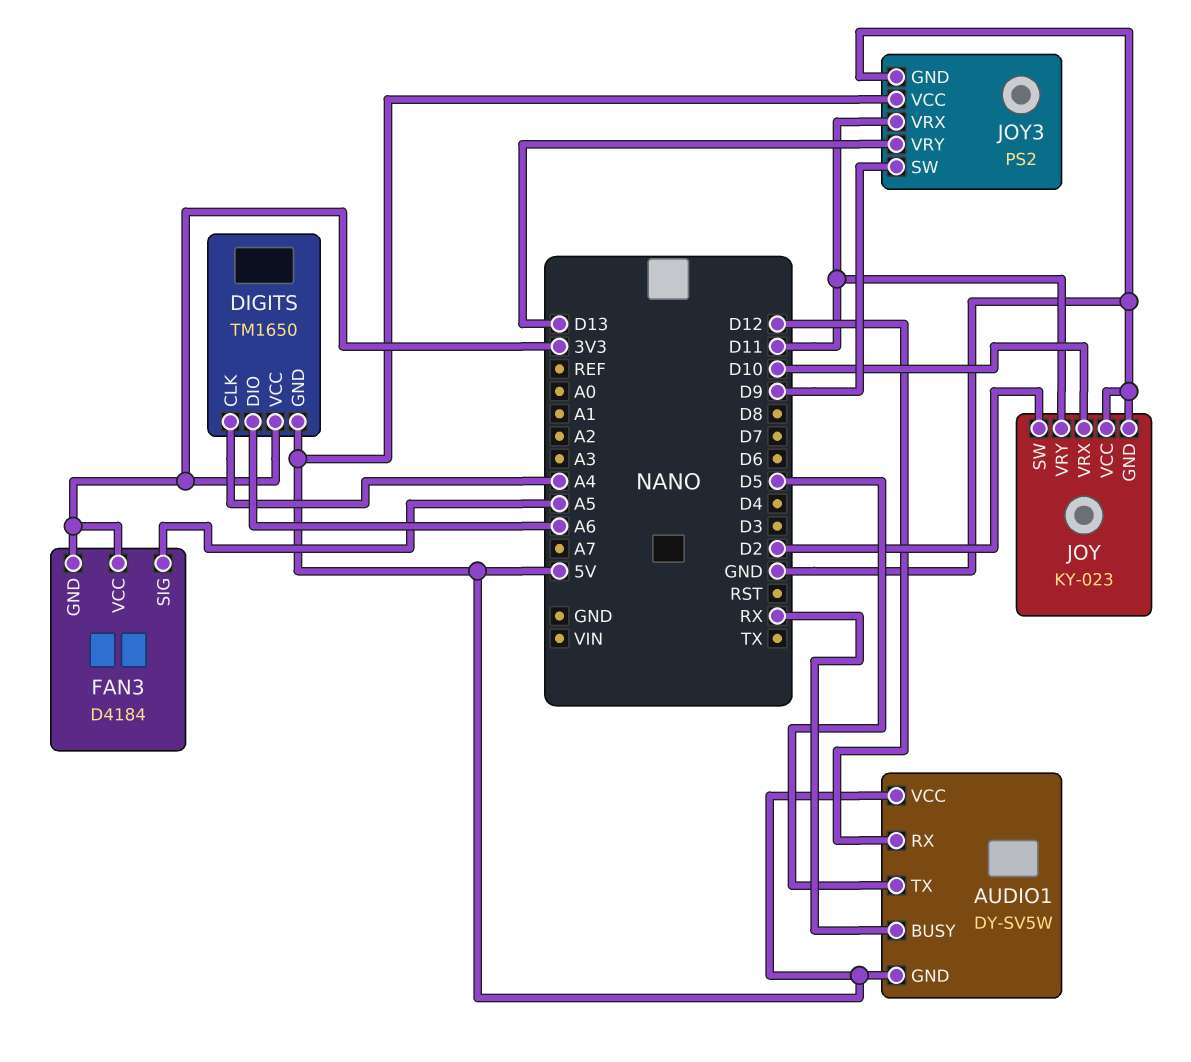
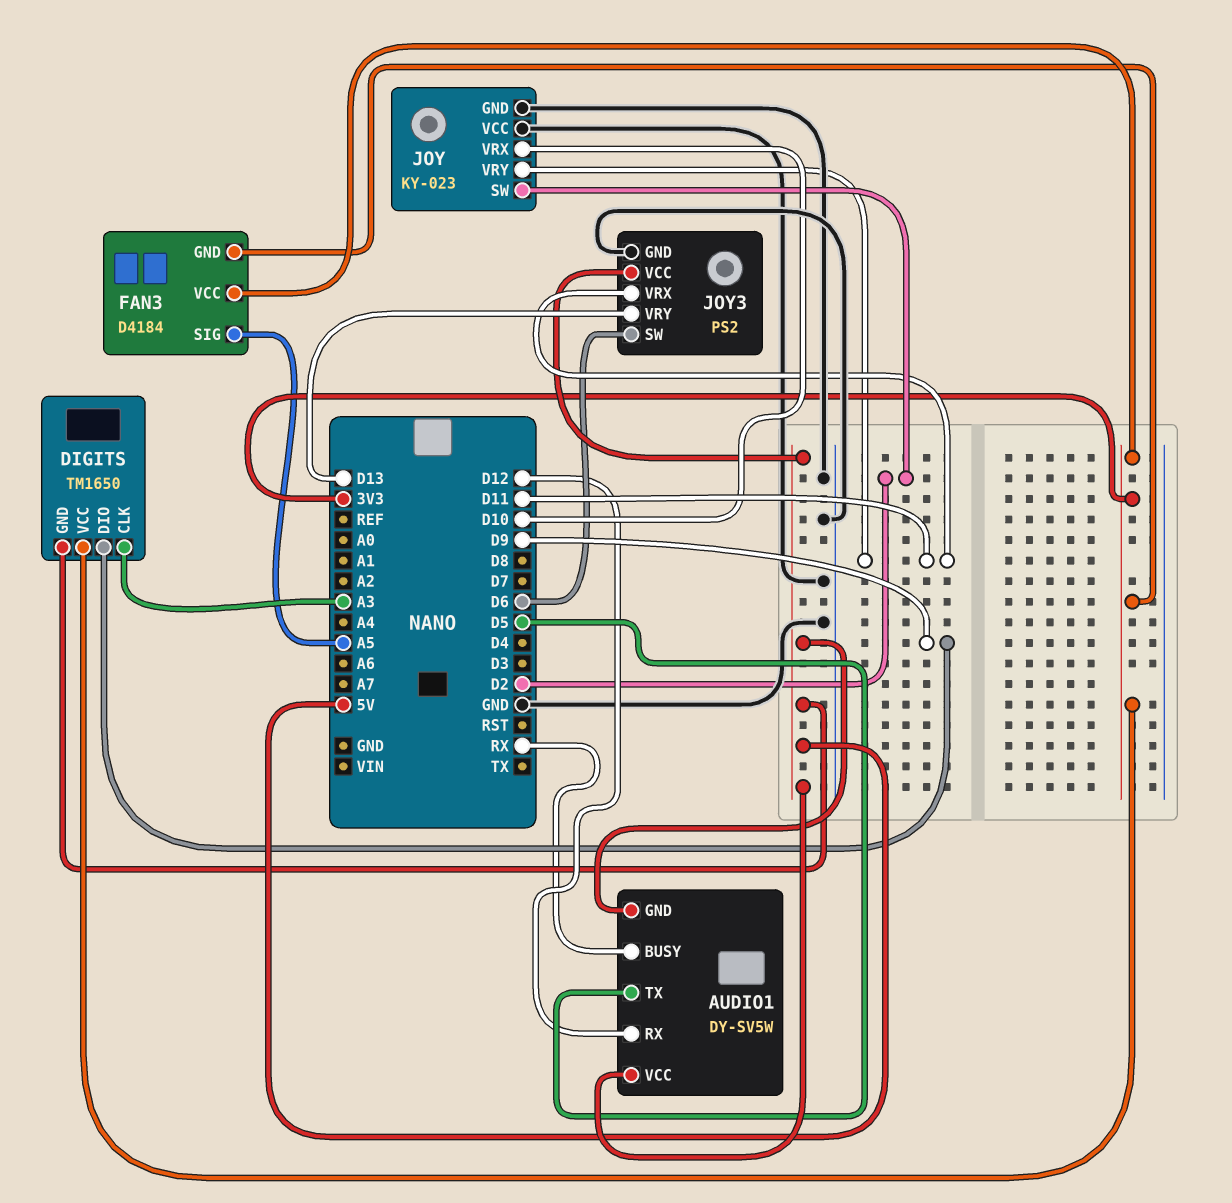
DIGITS pin CLK: A4 -> A3
DIGITS pin DIO: A6 -> D9
JOY3 pin SW: D9 -> D6

